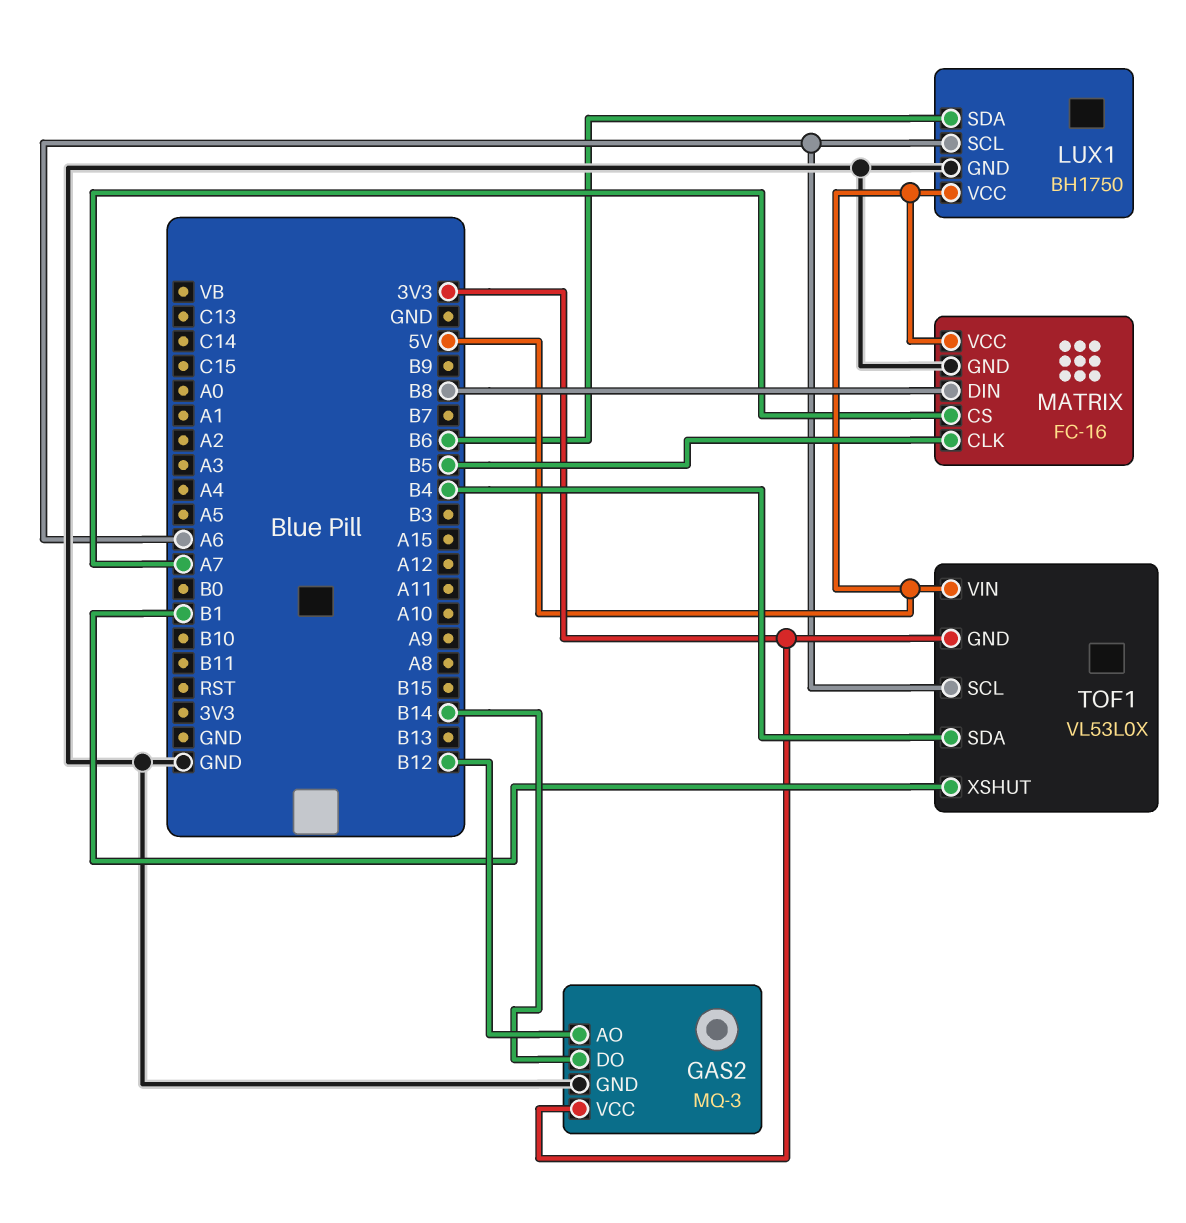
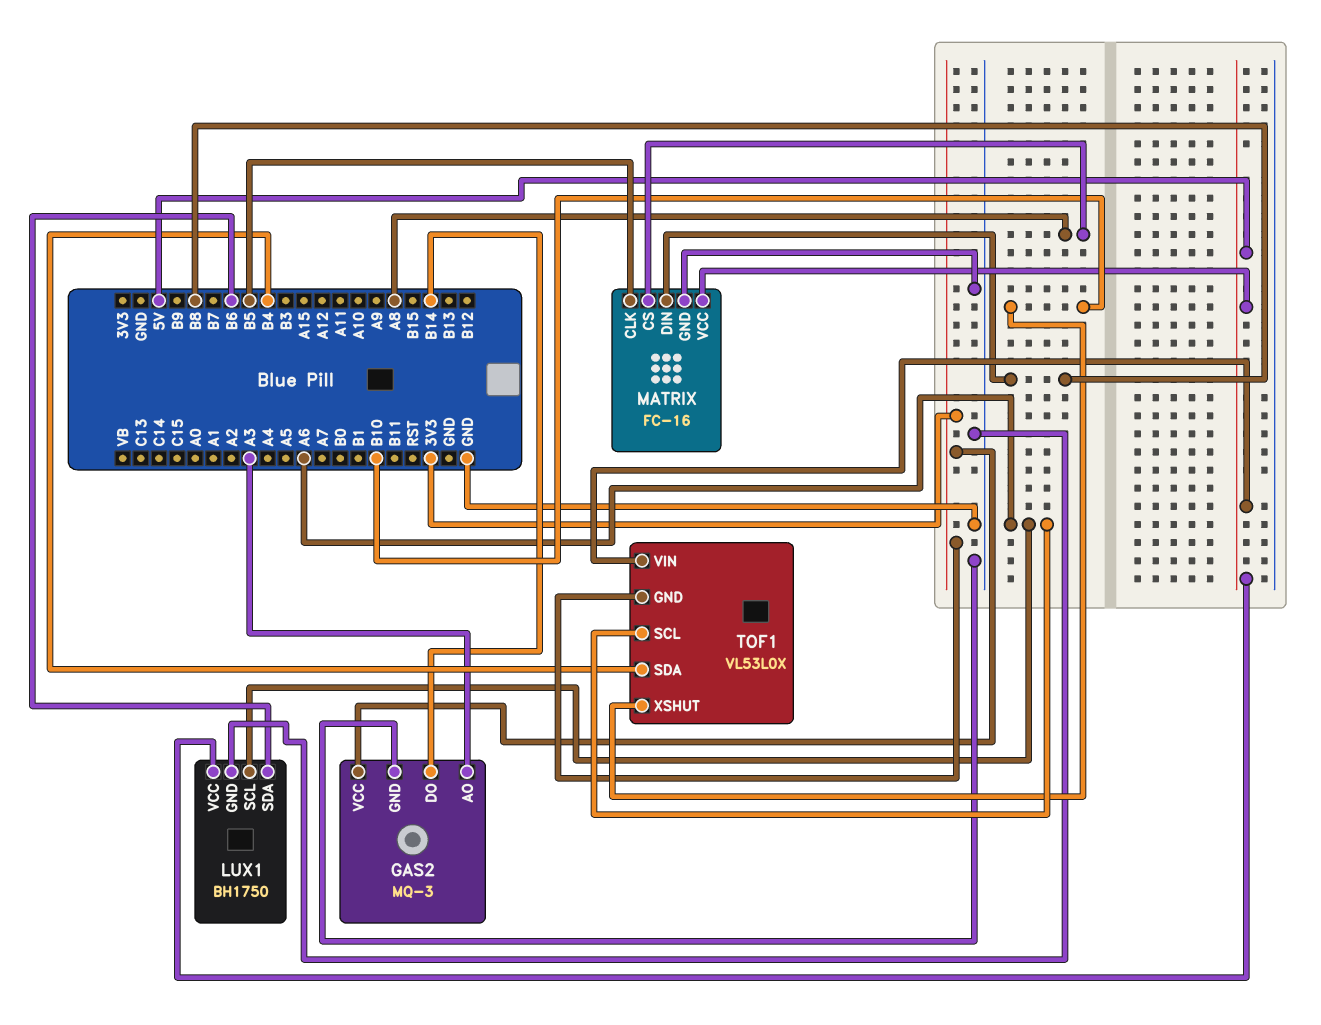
GAS2 pin AO: B12 -> A3
MATRIX pin CS: A7 -> A8
TOF1 pin XSHUT: B1 -> B10

